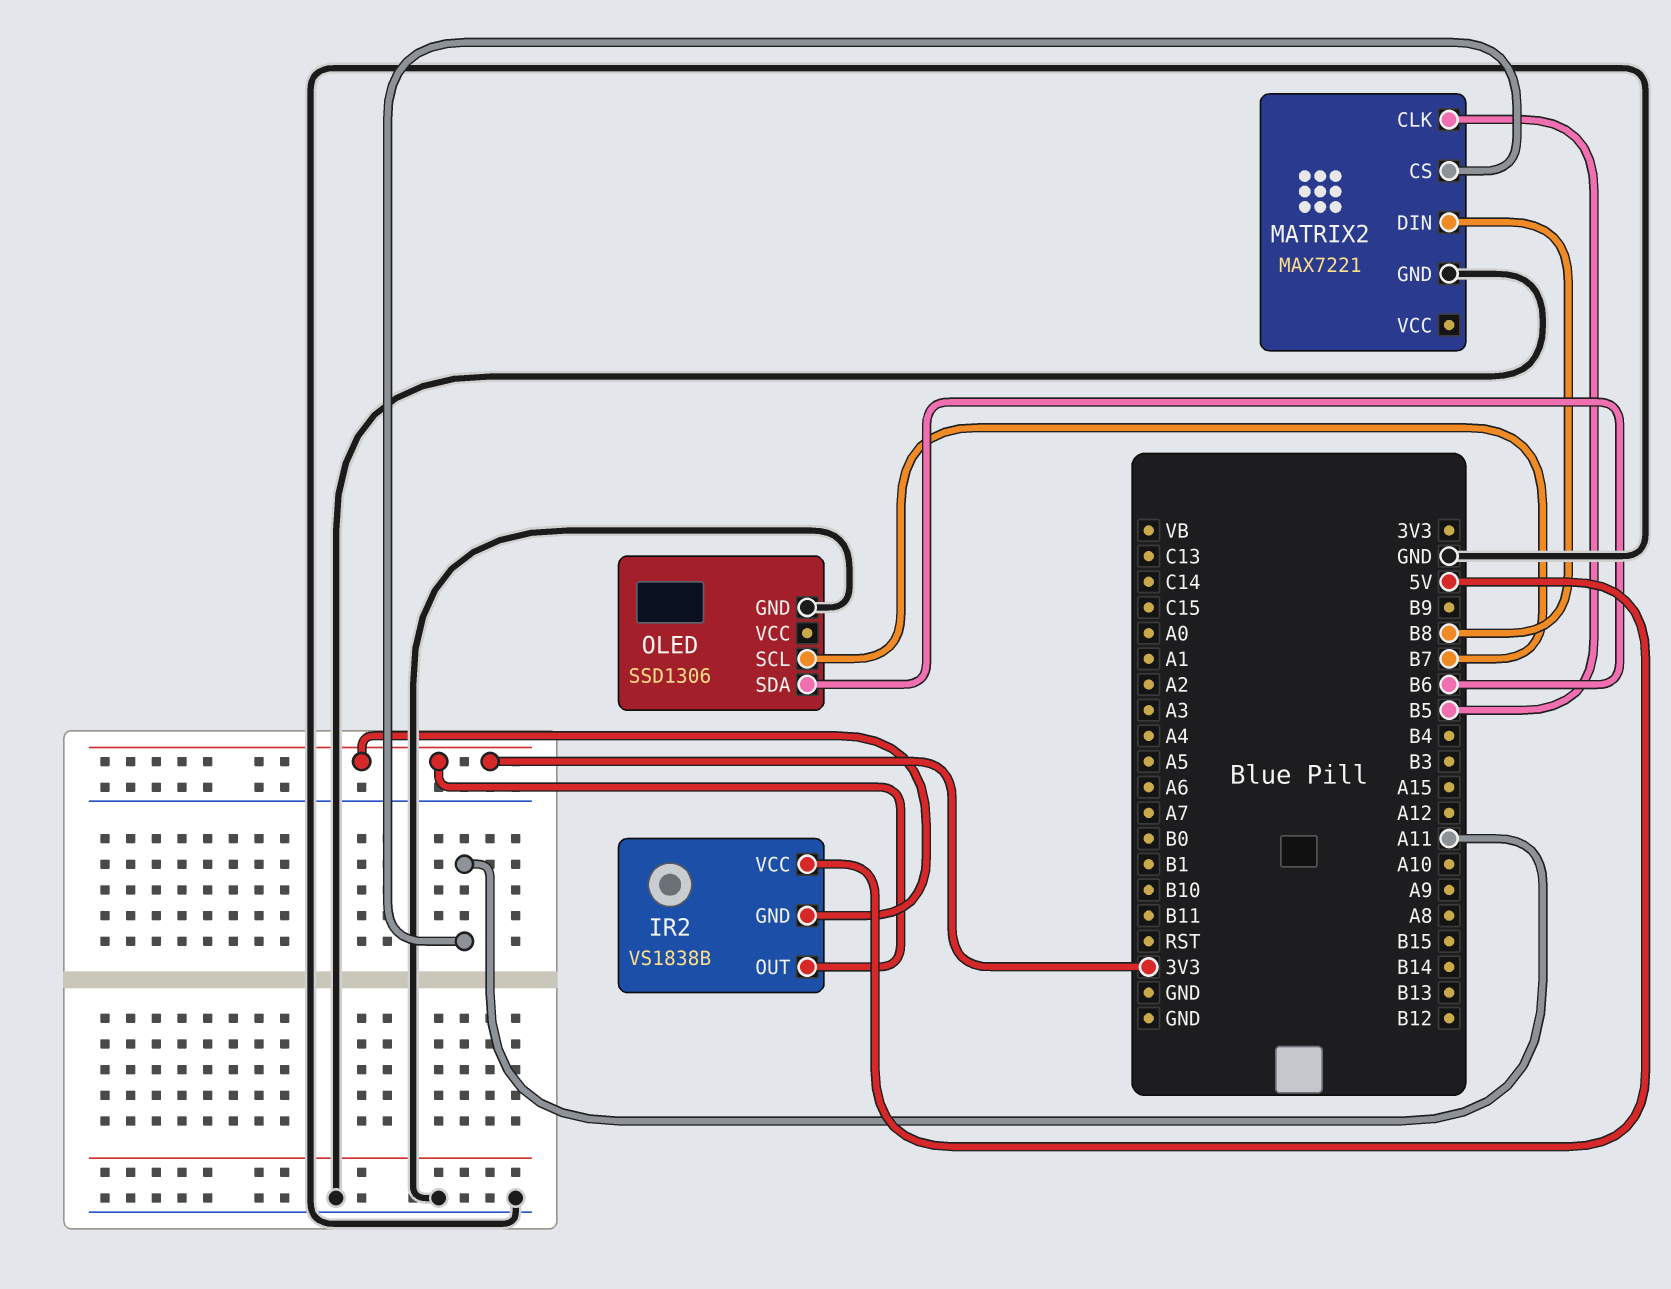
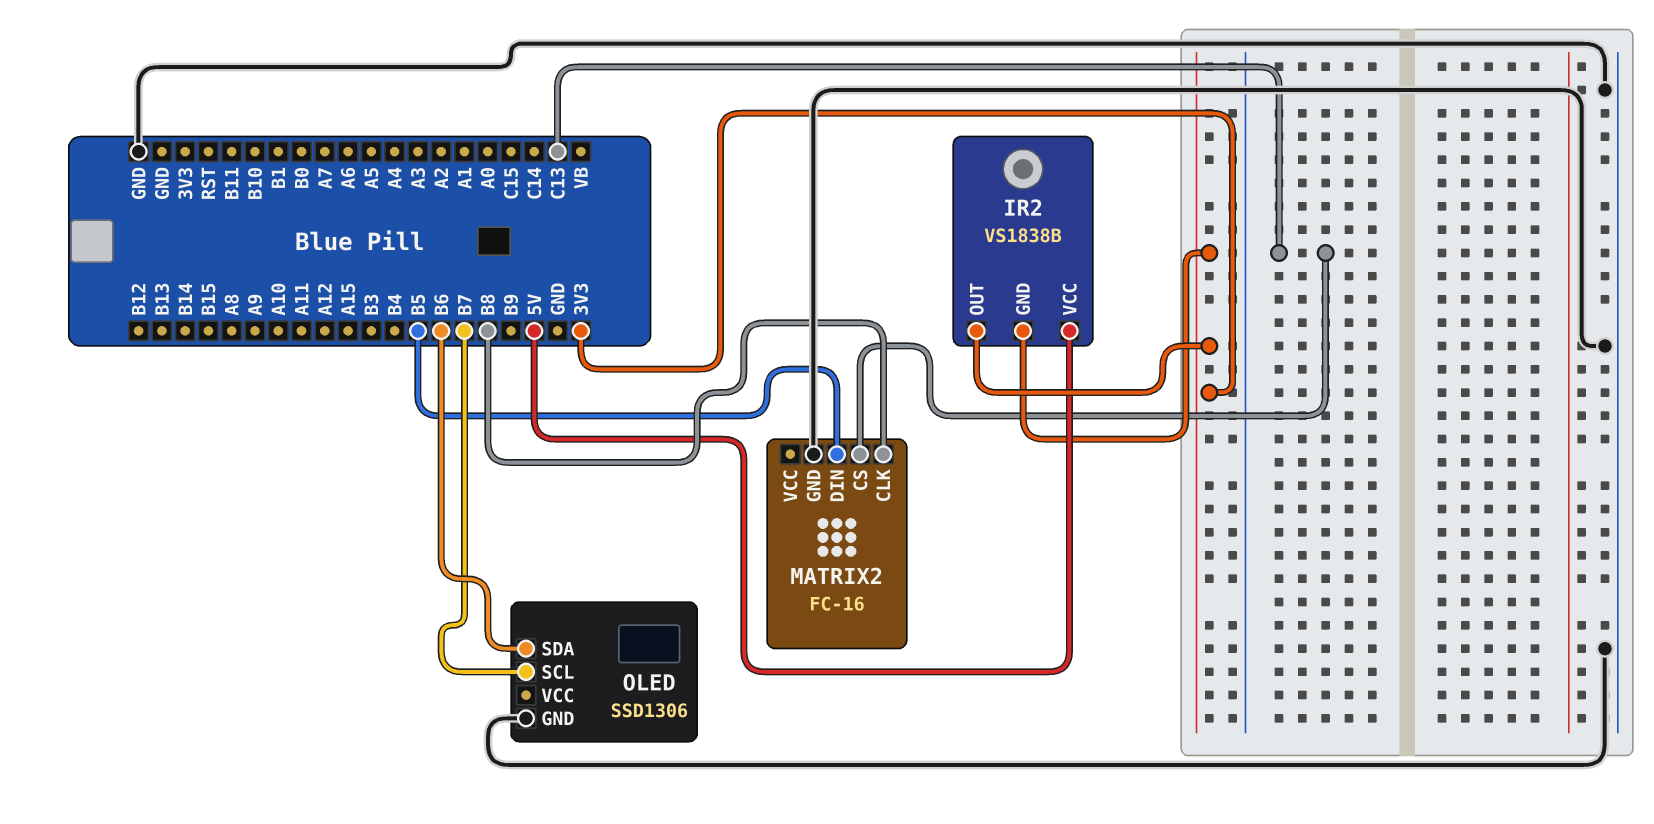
MATRIX2: MAX7221 -> FC-16
MATRIX2 pin CLK: B5 -> B8
MATRIX2 pin CS: A11 -> C13
MATRIX2 pin DIN: B8 -> B5

